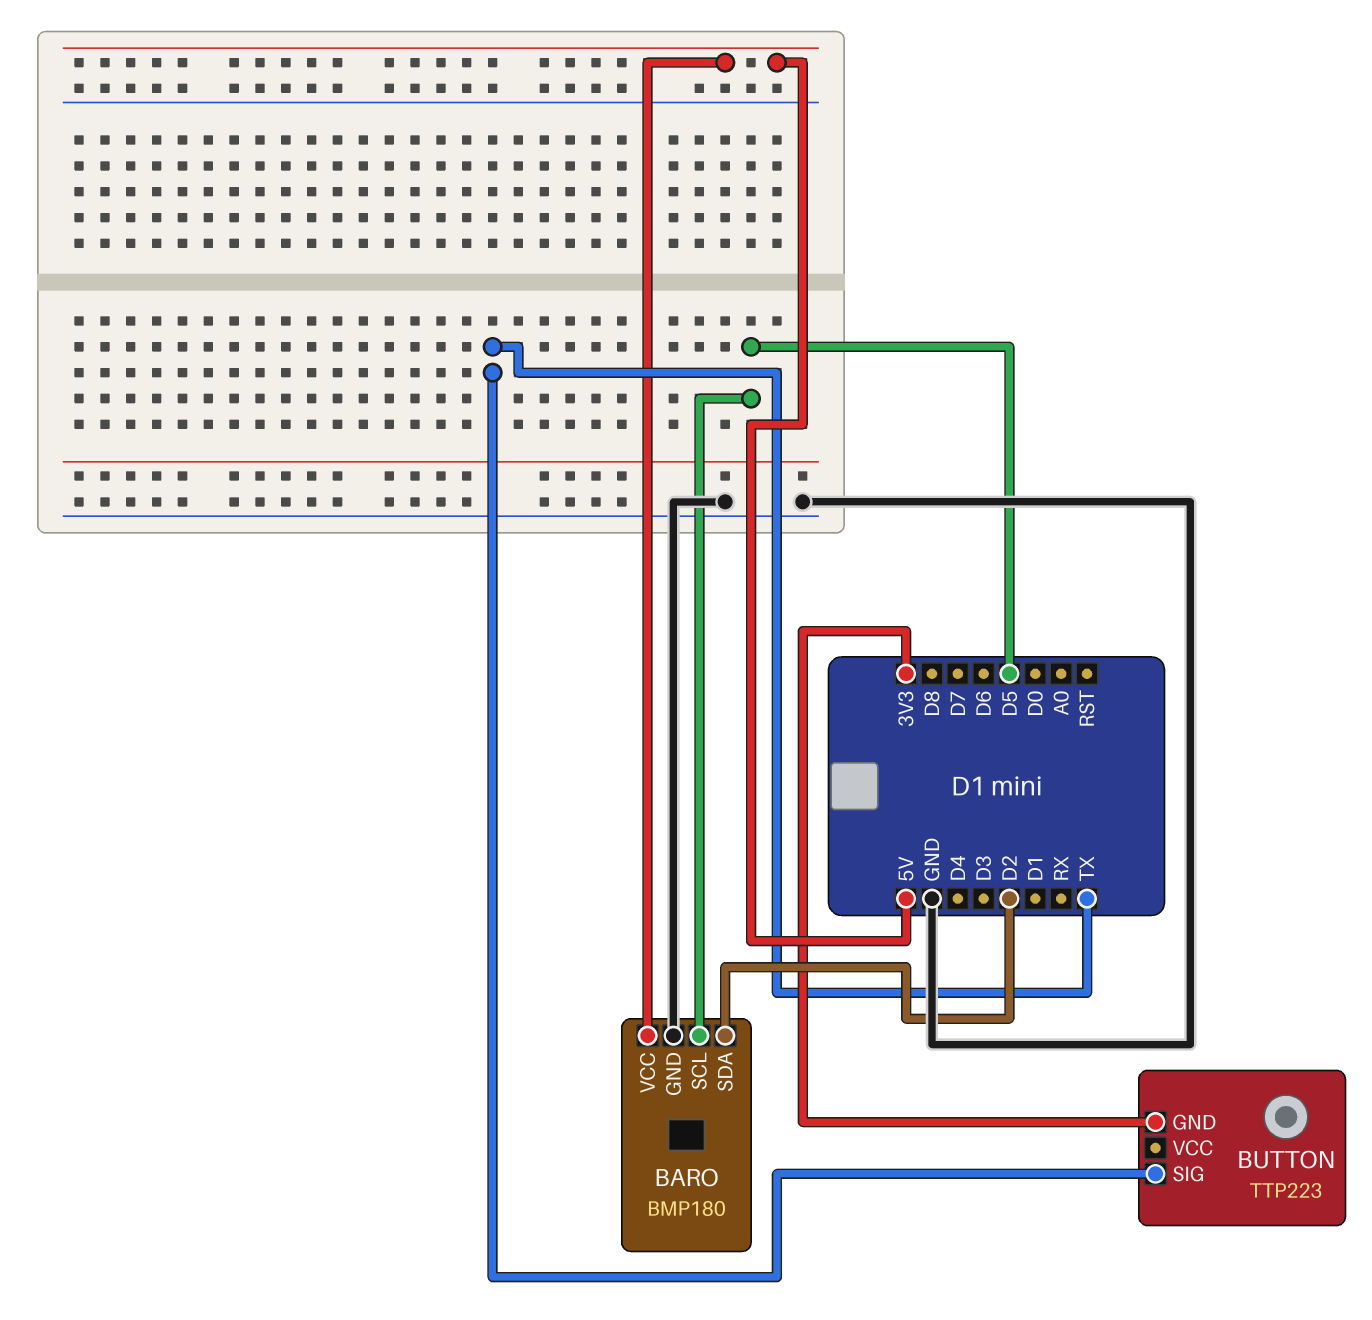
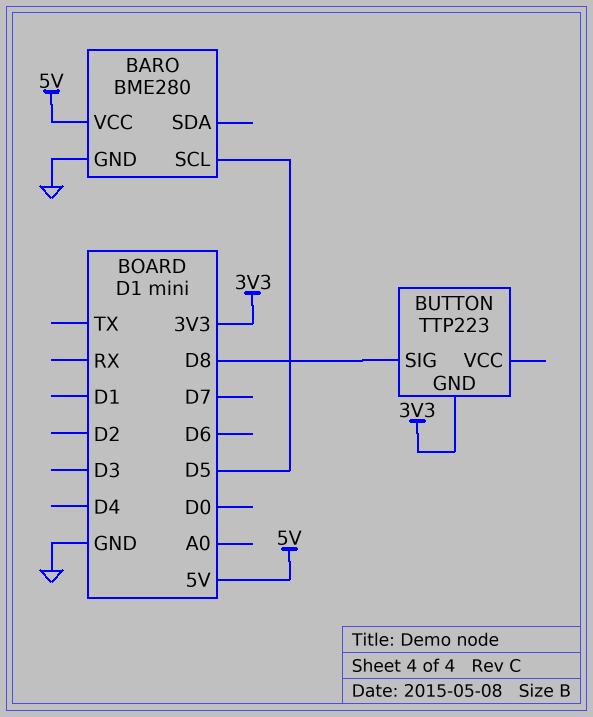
BARO: BMP180 -> BME280
BARO pin SDA: D2 -> none
BUTTON pin SIG: TX -> D8

